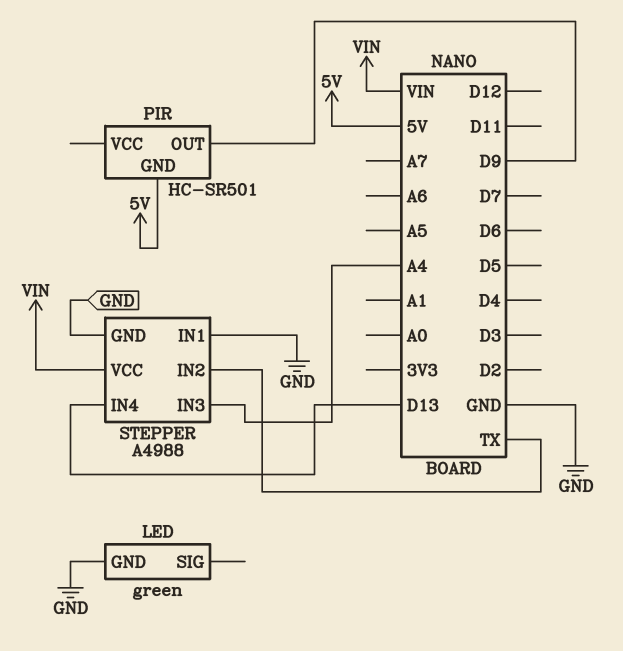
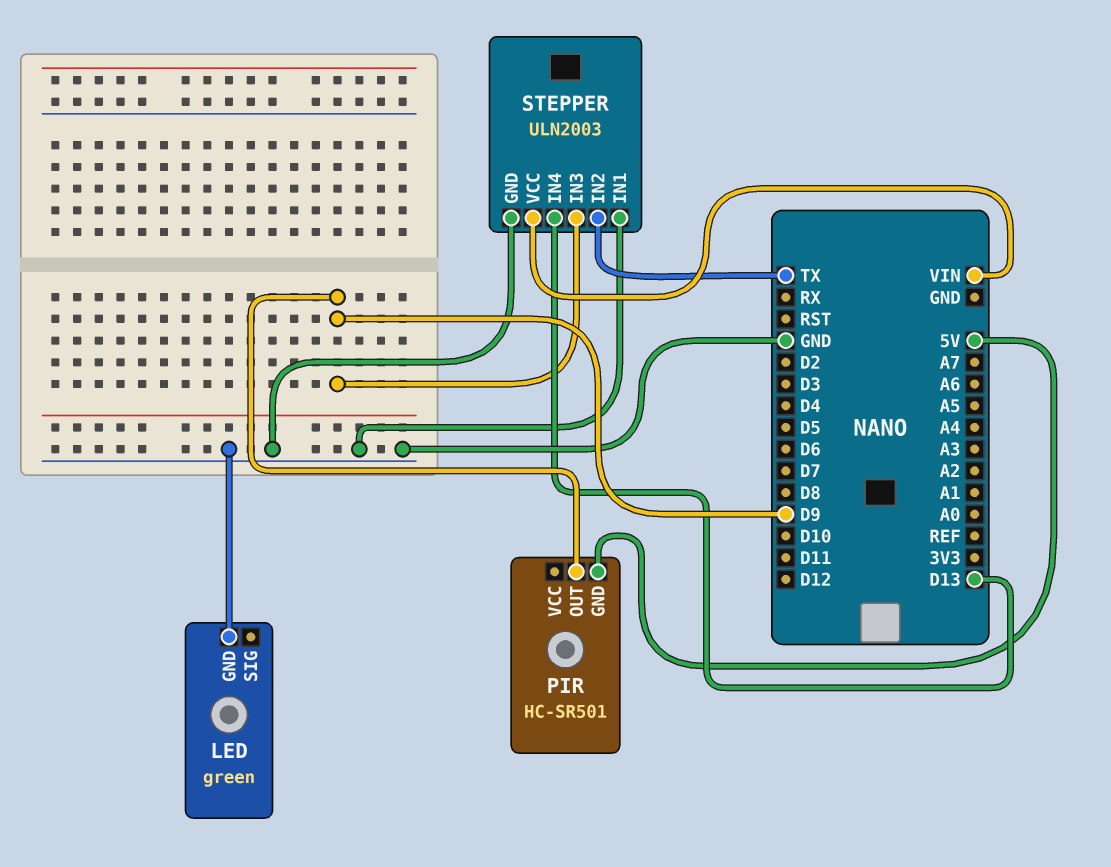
STEPPER: A4988 -> ULN2003
STEPPER pin IN3: A4 -> D9

